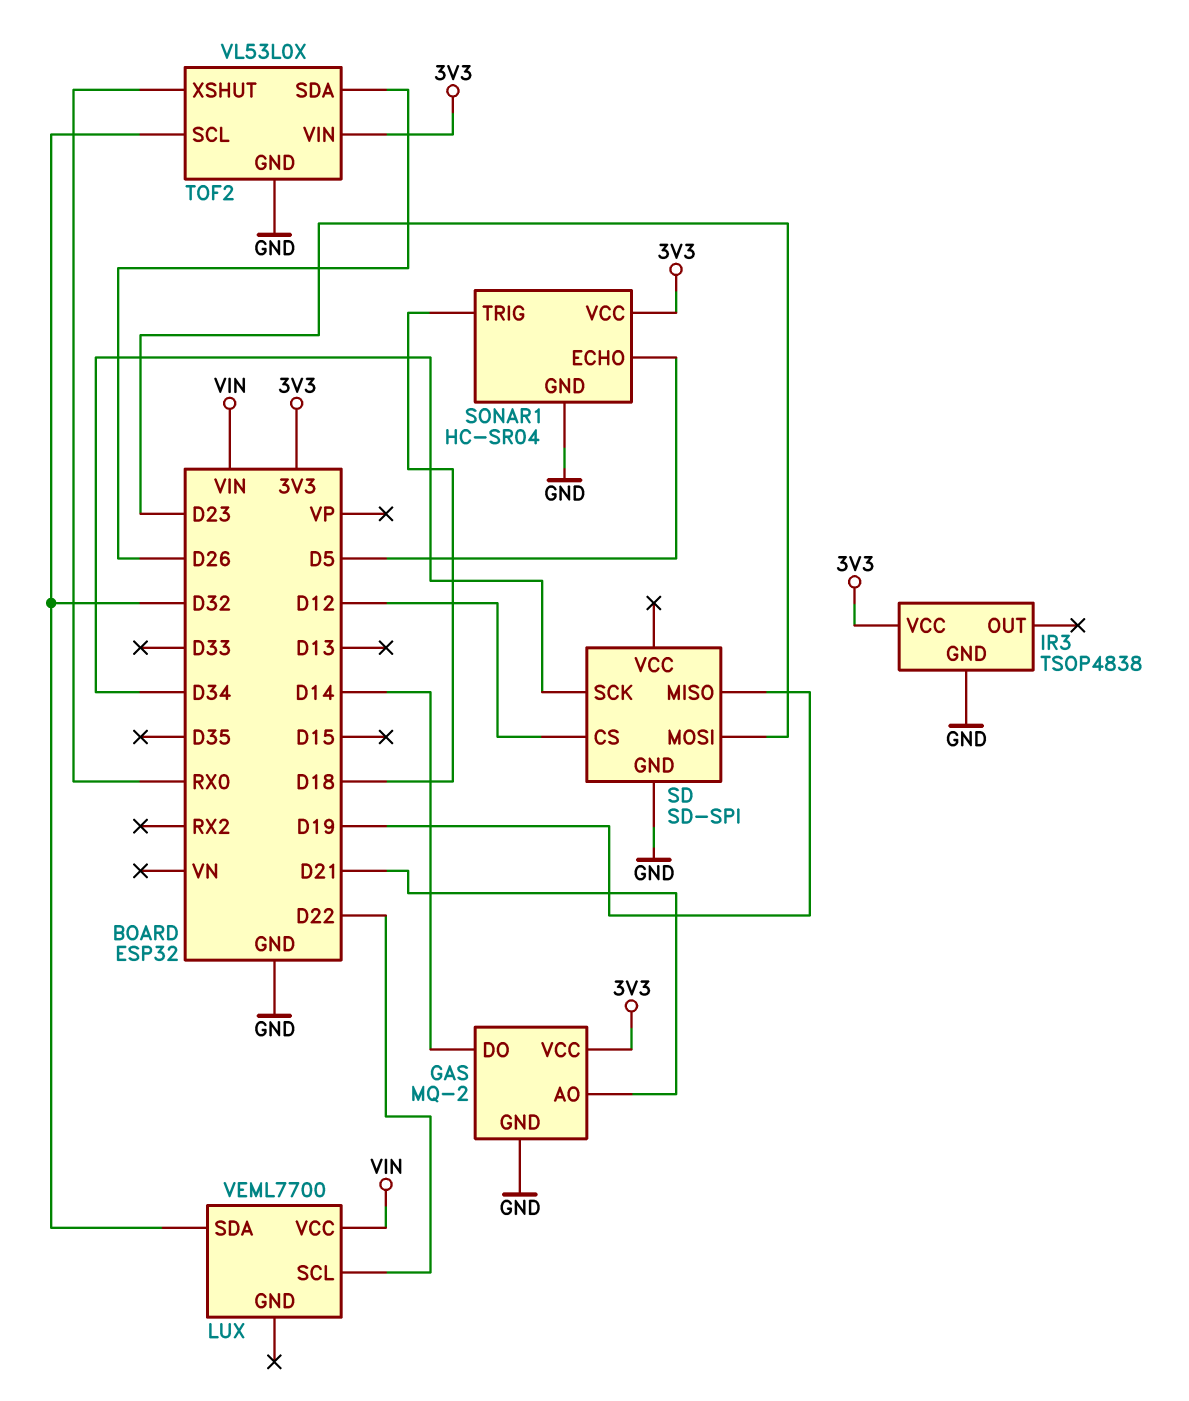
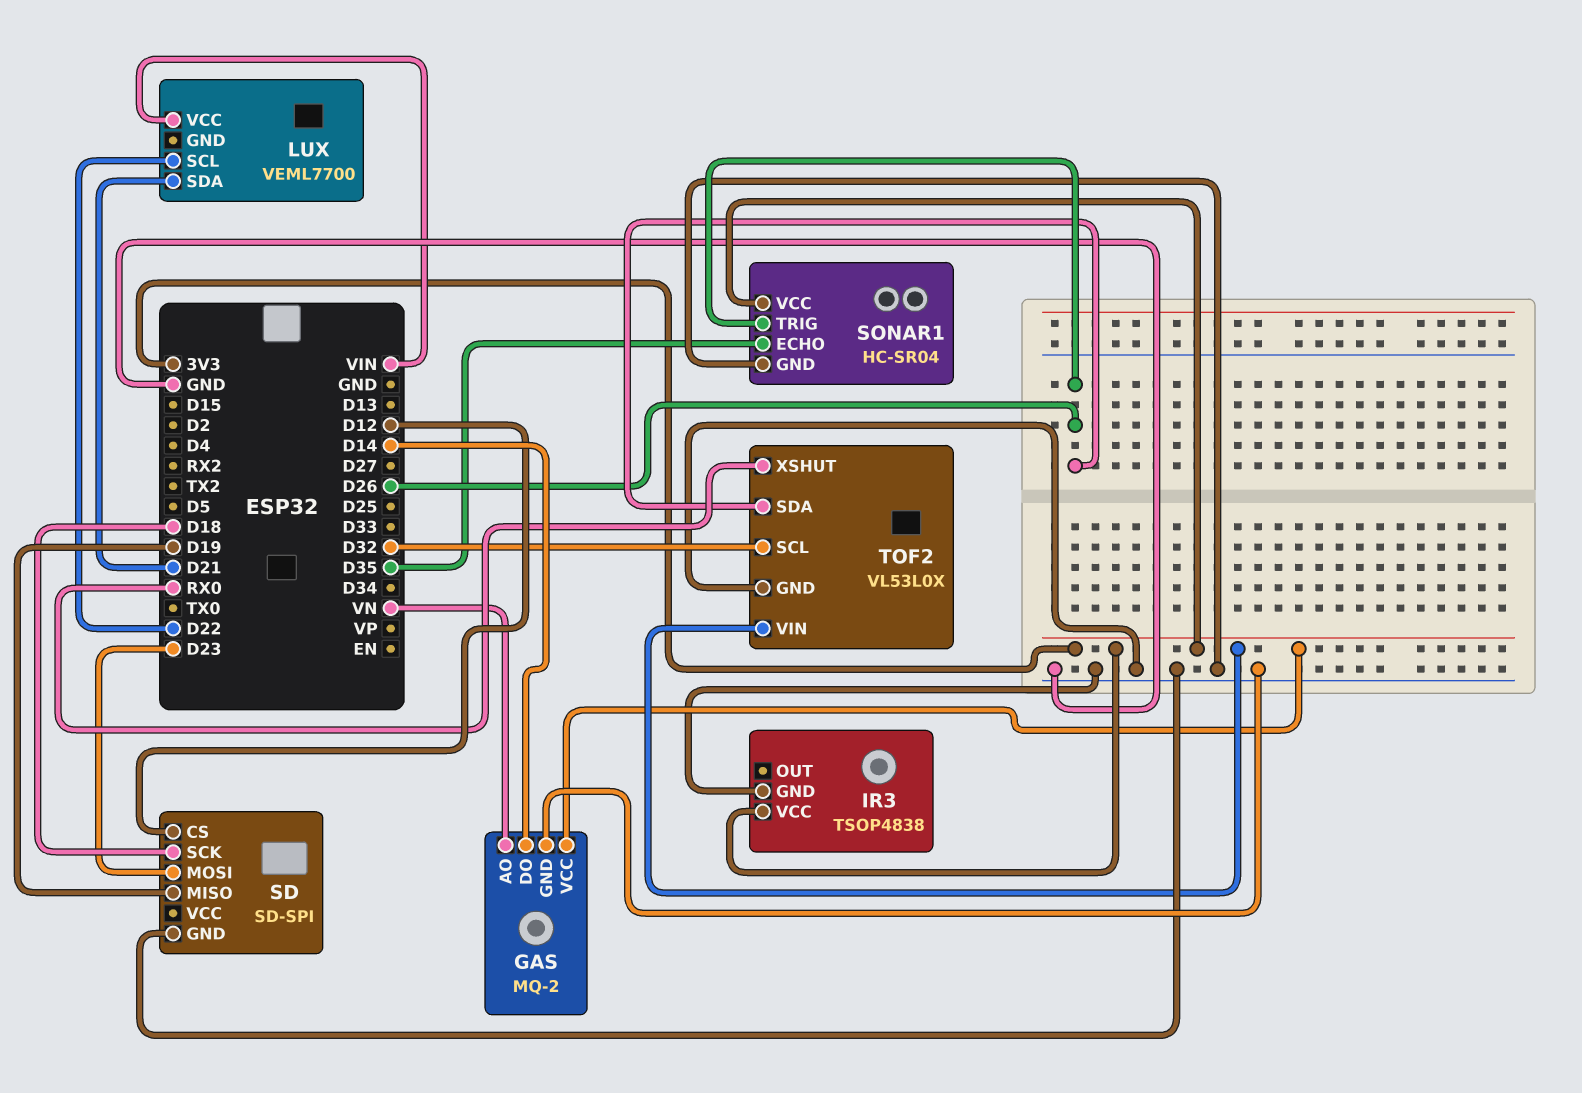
GAS pin AO: D21 -> VN
LUX pin SDA: D32 -> D21
SD pin SCK: D34 -> D18
SONAR1 pin ECHO: D5 -> D35
SONAR1 pin TRIG: D18 -> D26

